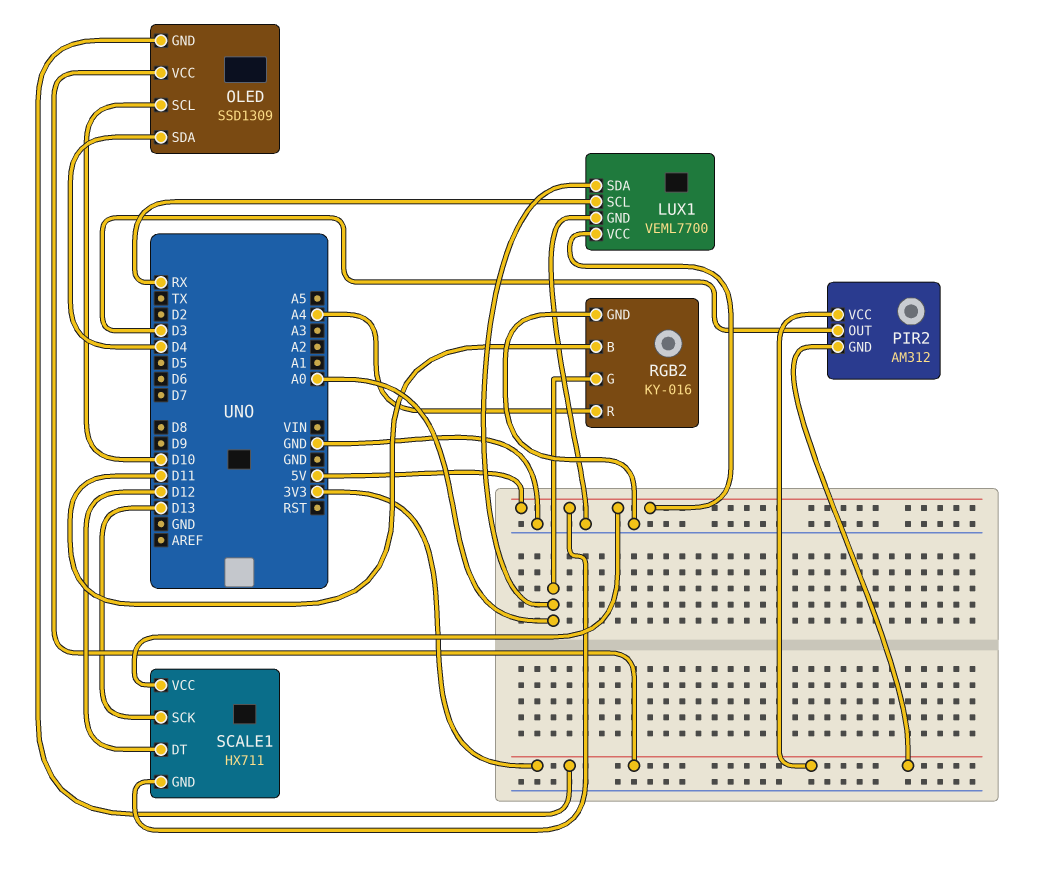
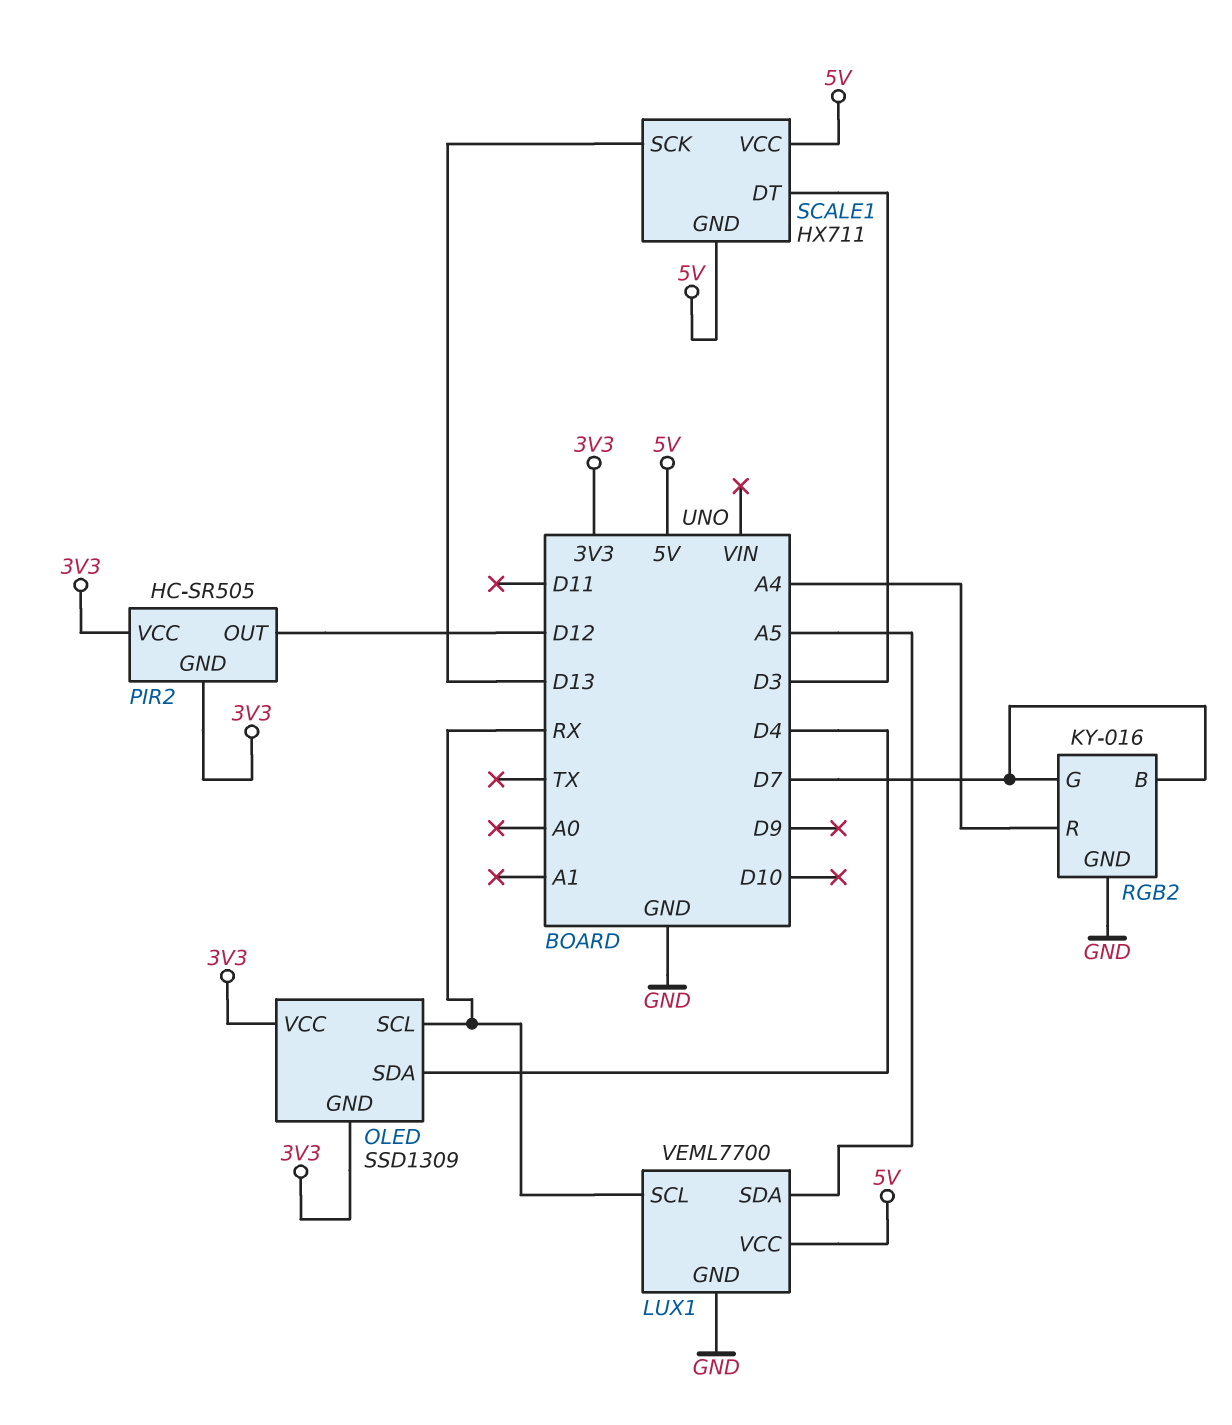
LUX1 pin SDA: A0 -> A5
OLED pin SCL: D10 -> RX
PIR2: AM312 -> HC-SR505
PIR2 pin OUT: D3 -> D12
RGB2 pin B: D11 -> D7
RGB2 pin G: A0 -> D7
SCALE1 pin DT: D12 -> D3

